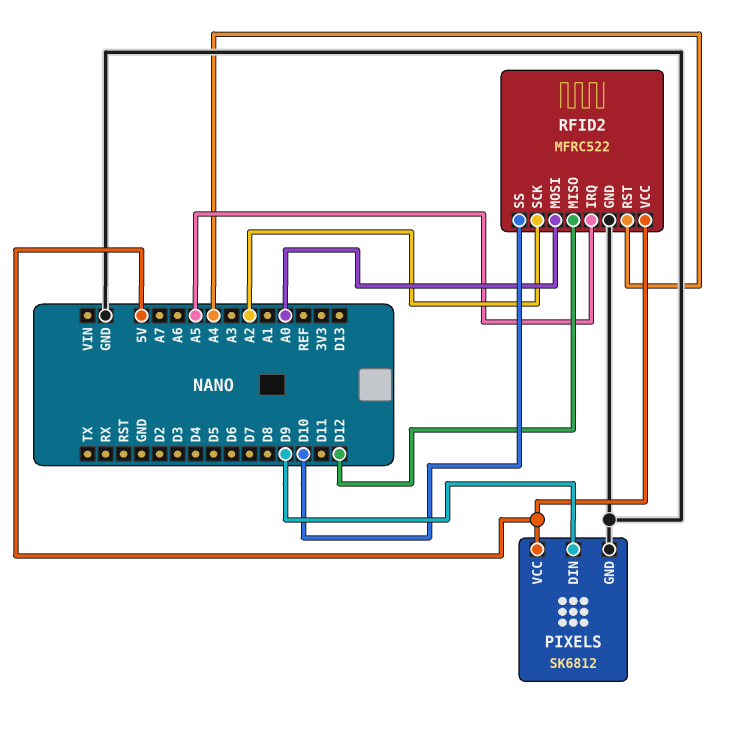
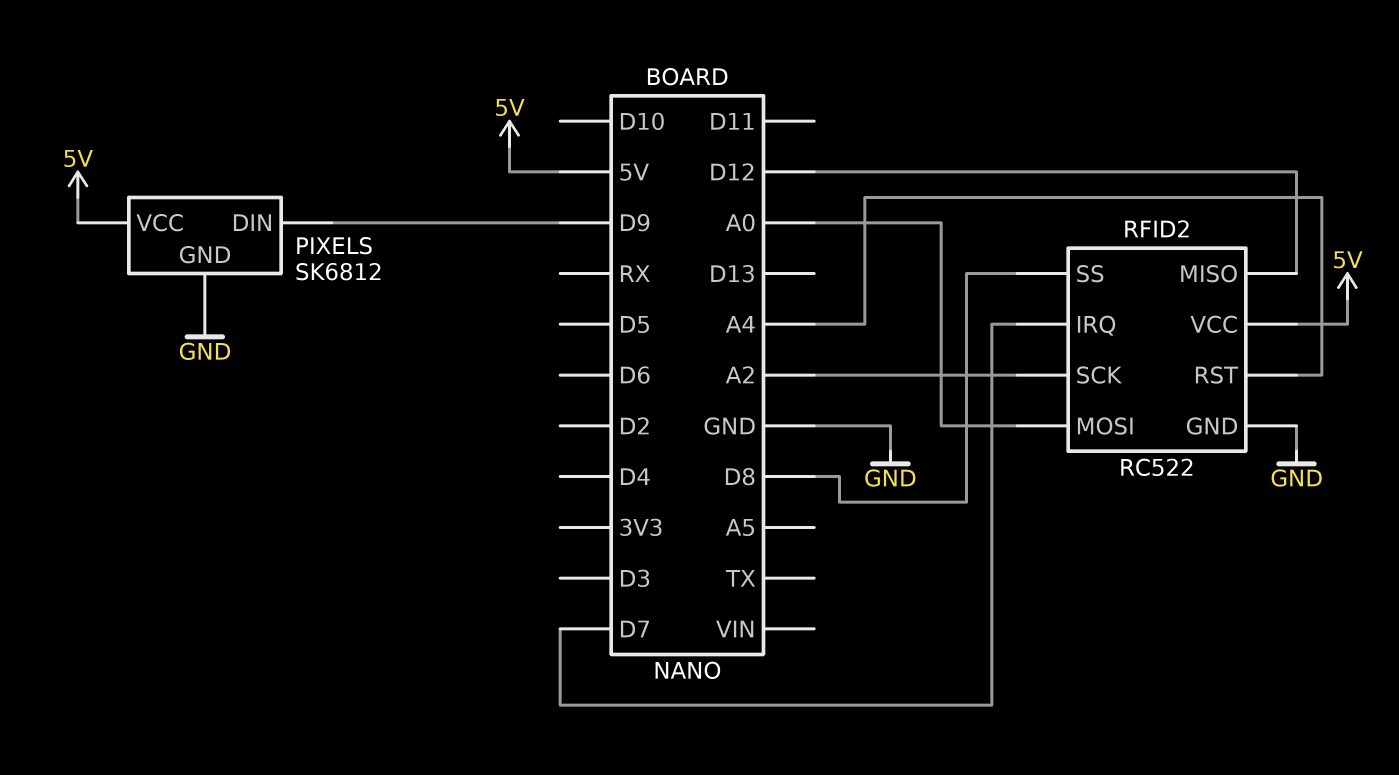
RFID2: MFRC522 -> RC522
RFID2 pin IRQ: A5 -> D7
RFID2 pin SS: D10 -> D8

